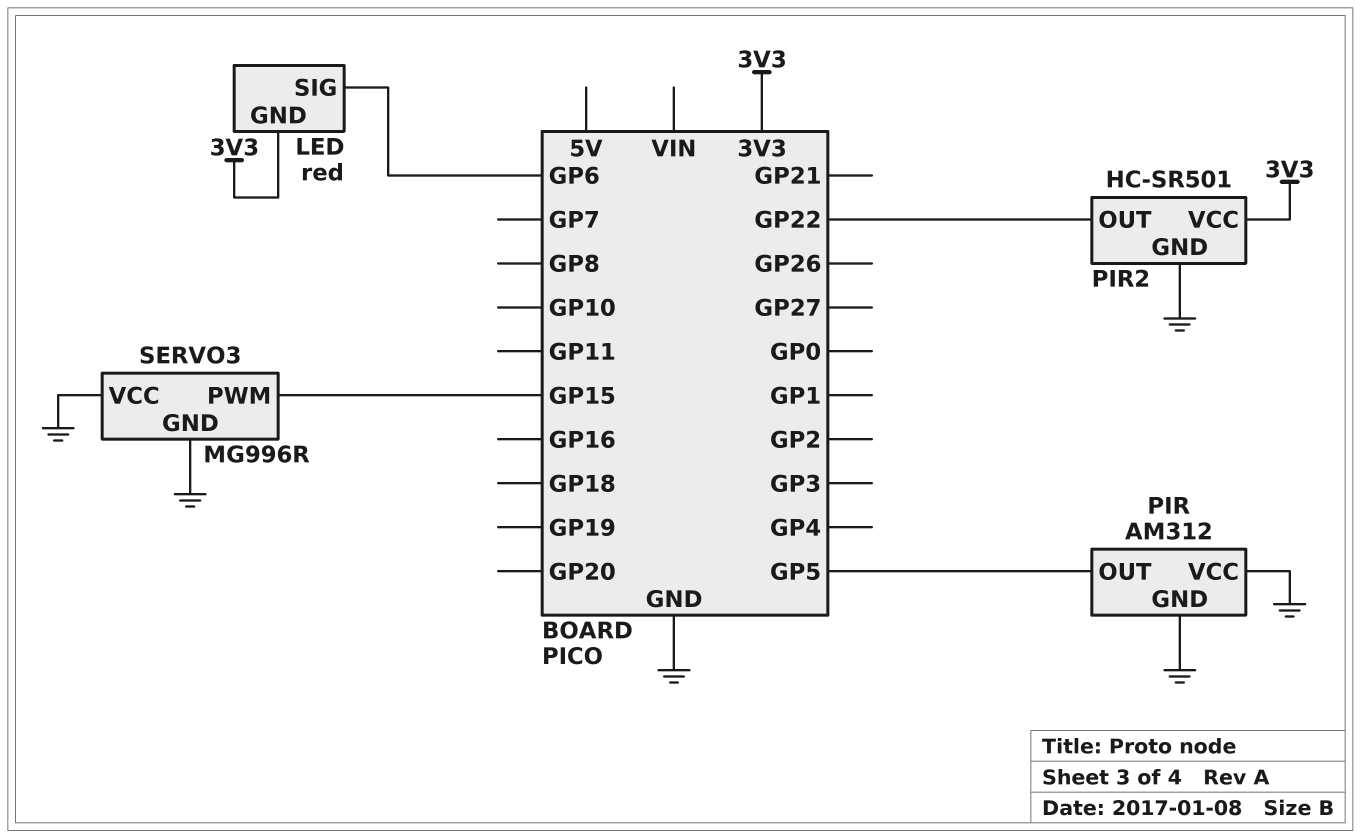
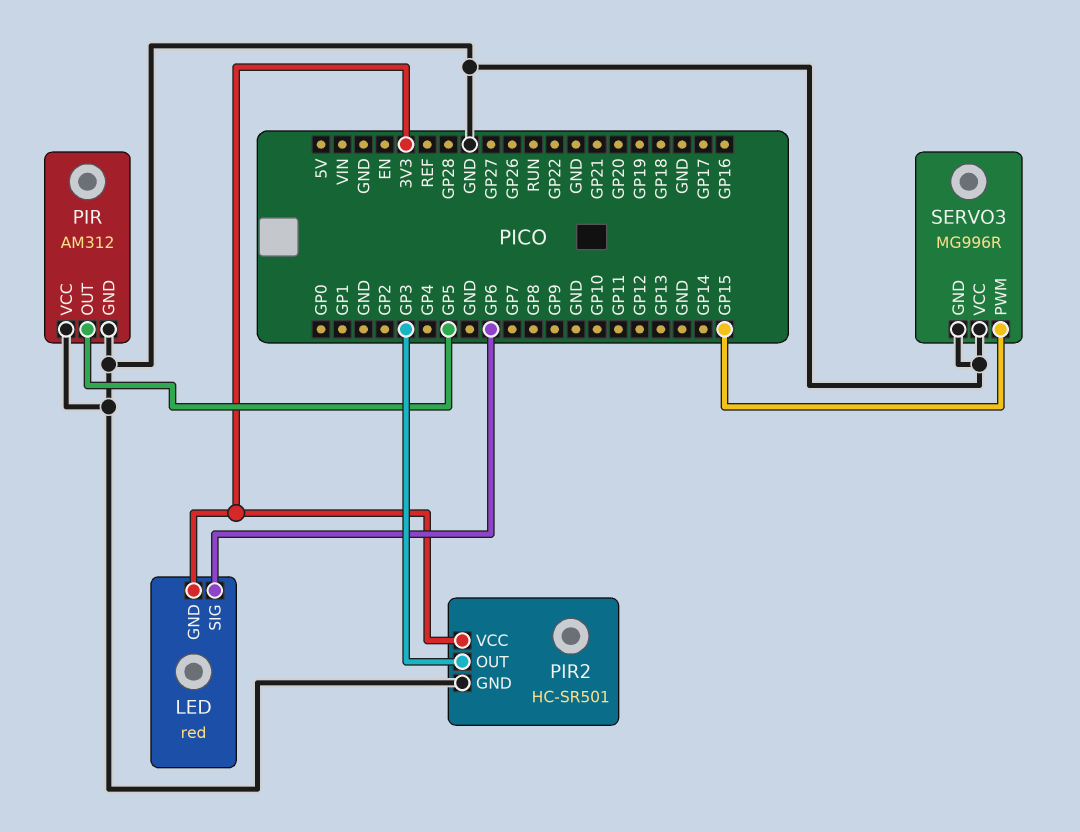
PIR2 pin OUT: GP22 -> GP3

